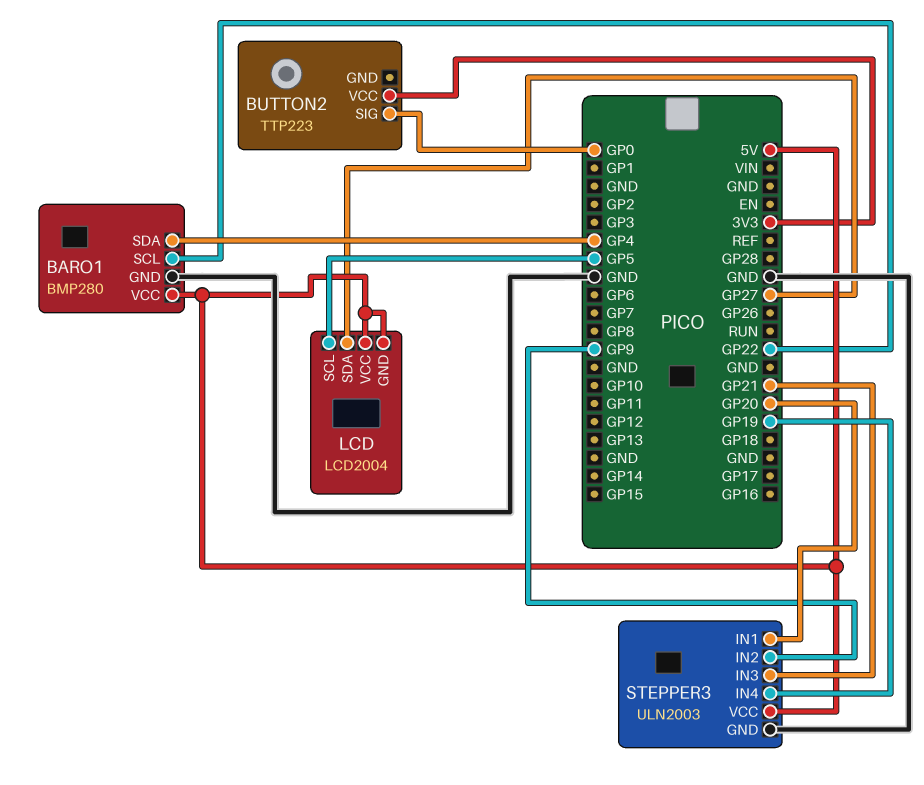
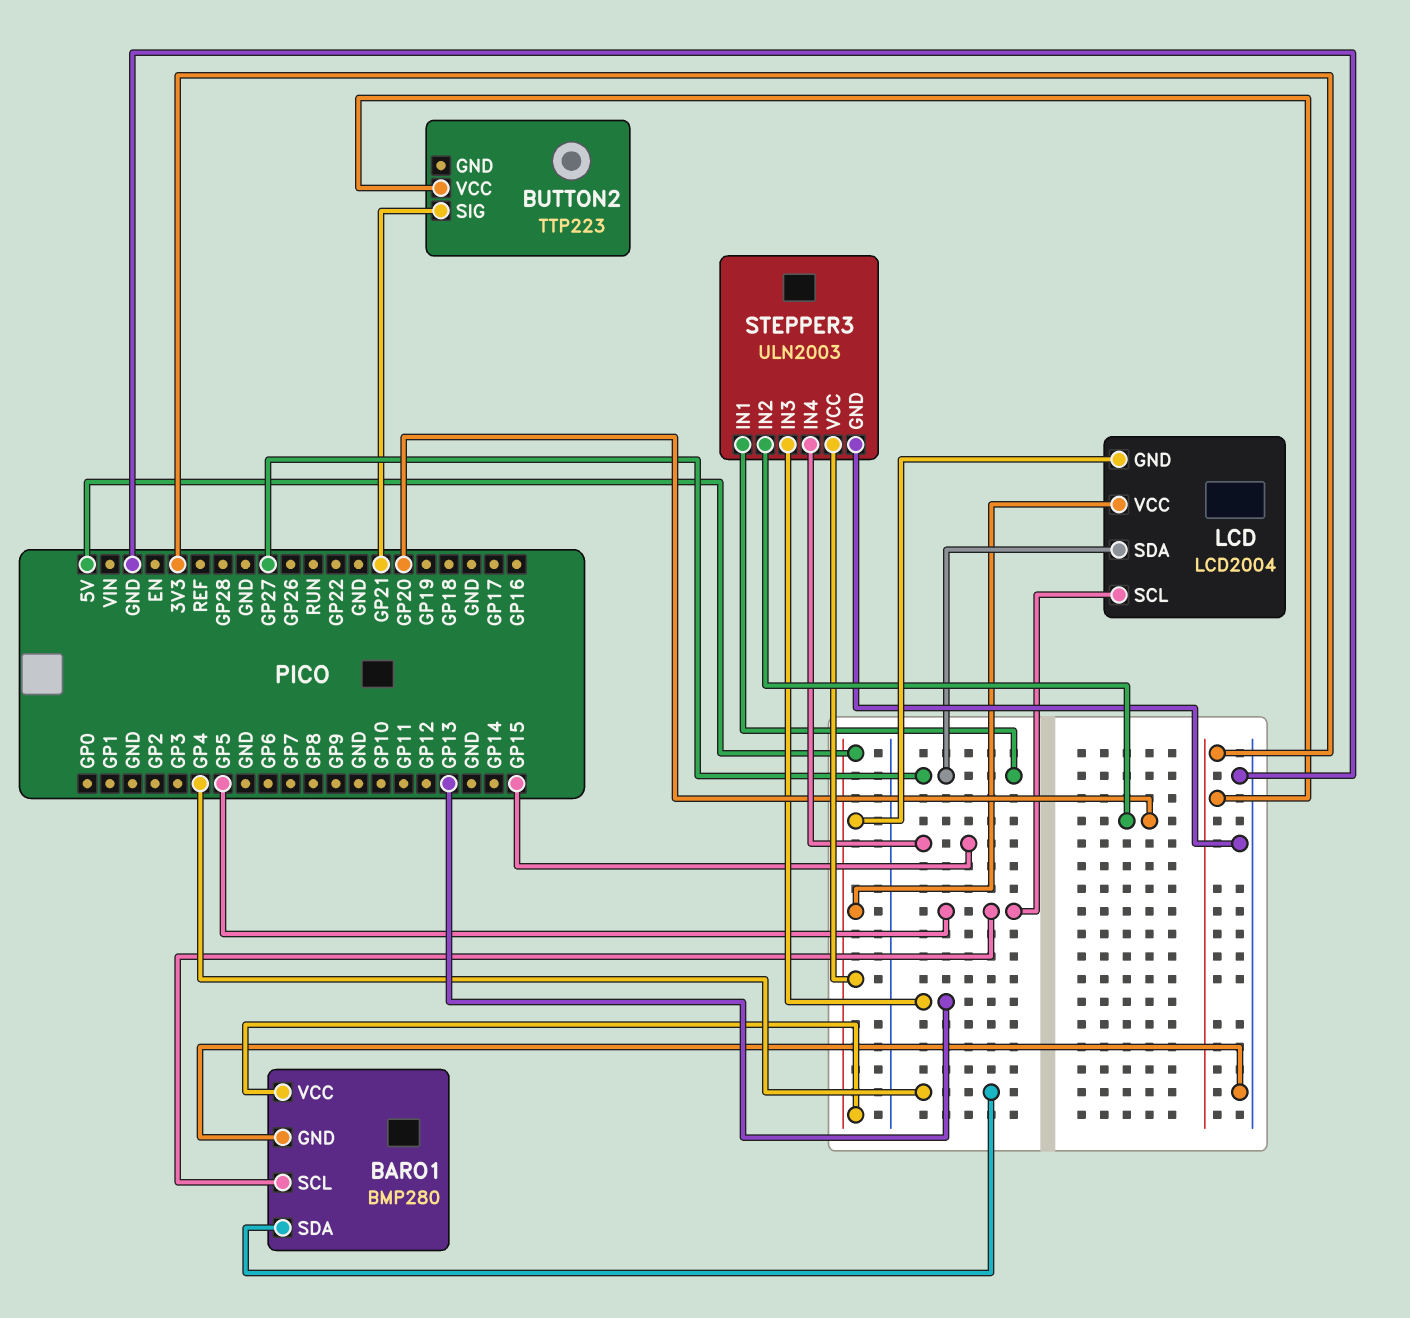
BARO1 pin SCL: GP22 -> GP5
BUTTON2 pin SIG: GP0 -> GP21
STEPPER3 pin IN1: GP20 -> GP27
STEPPER3 pin IN2: GP9 -> GP20
STEPPER3 pin IN3: GP21 -> GP13
STEPPER3 pin IN4: GP19 -> GP15

